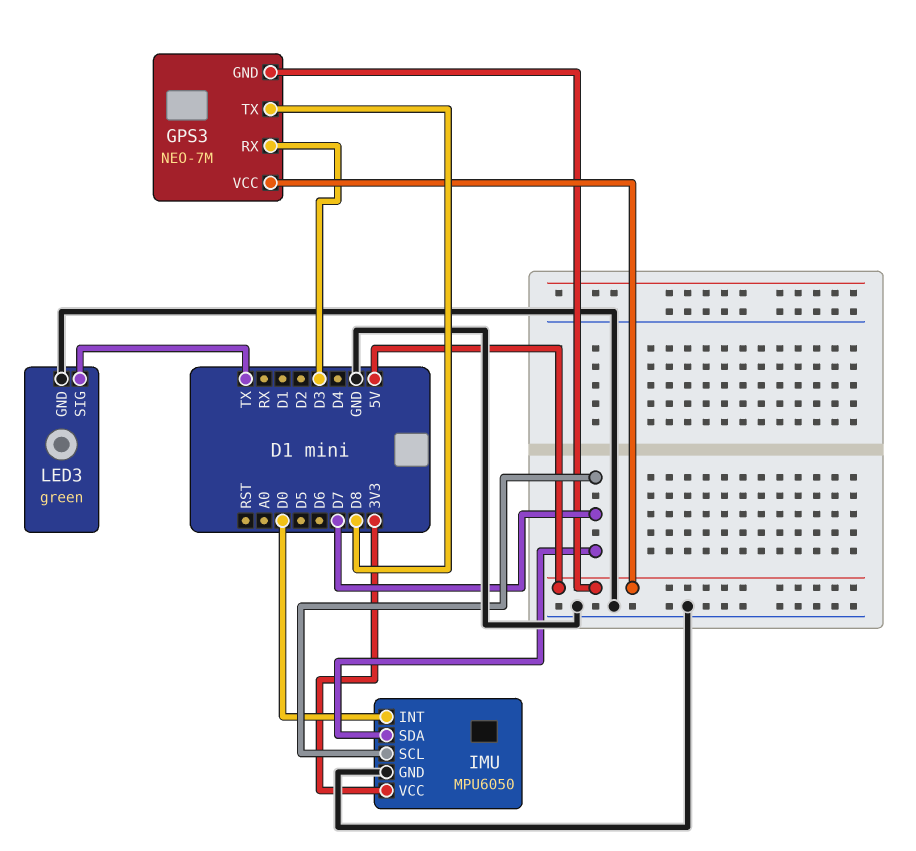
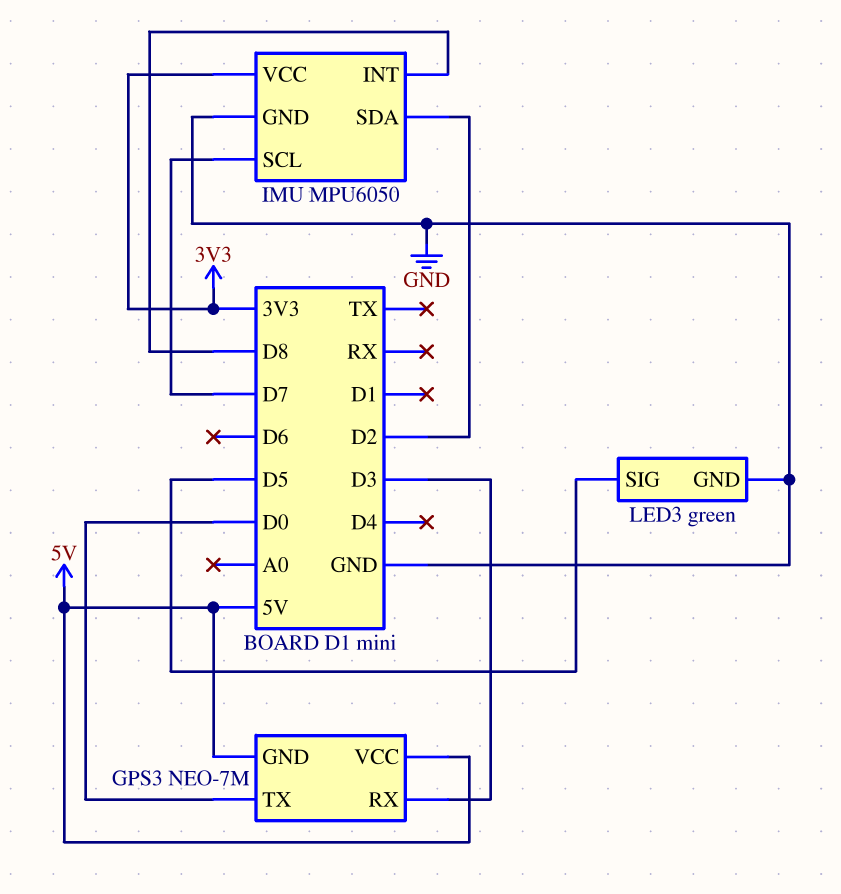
GPS3 pin TX: D8 -> D0
IMU pin INT: D0 -> D8
IMU pin SDA: D7 -> D2
LED3 pin SIG: TX -> D5

